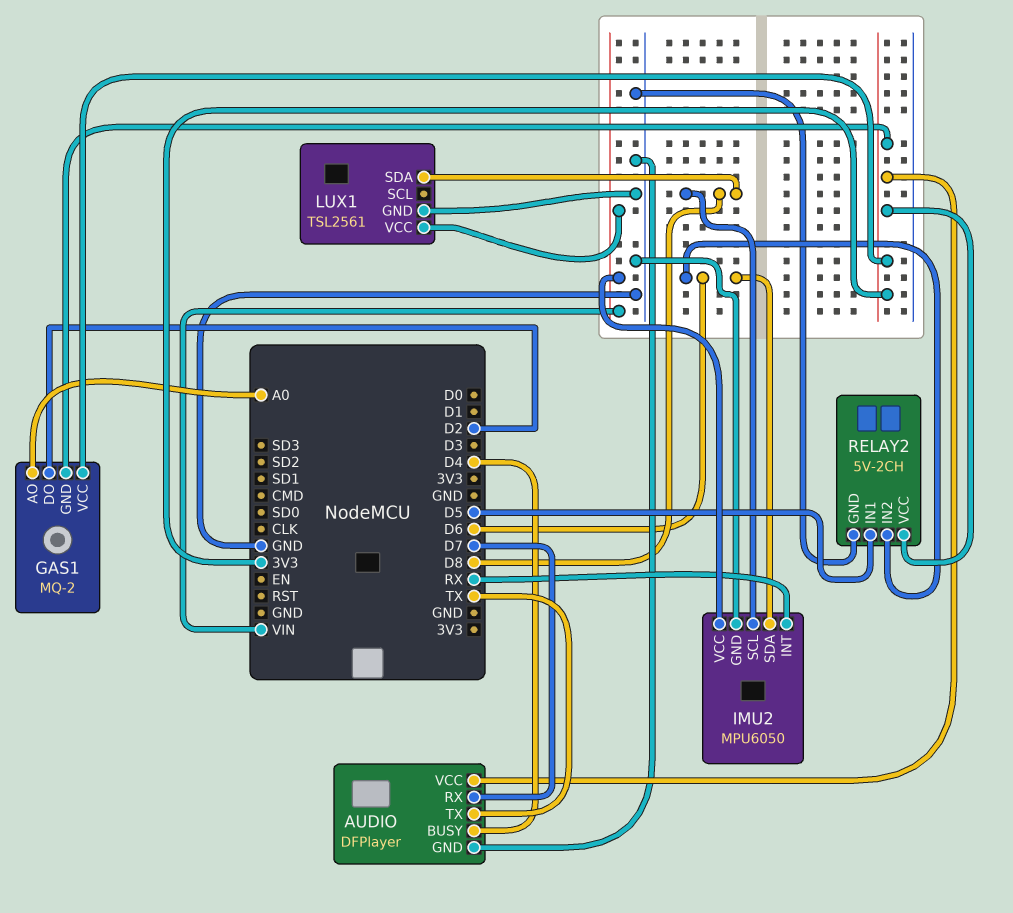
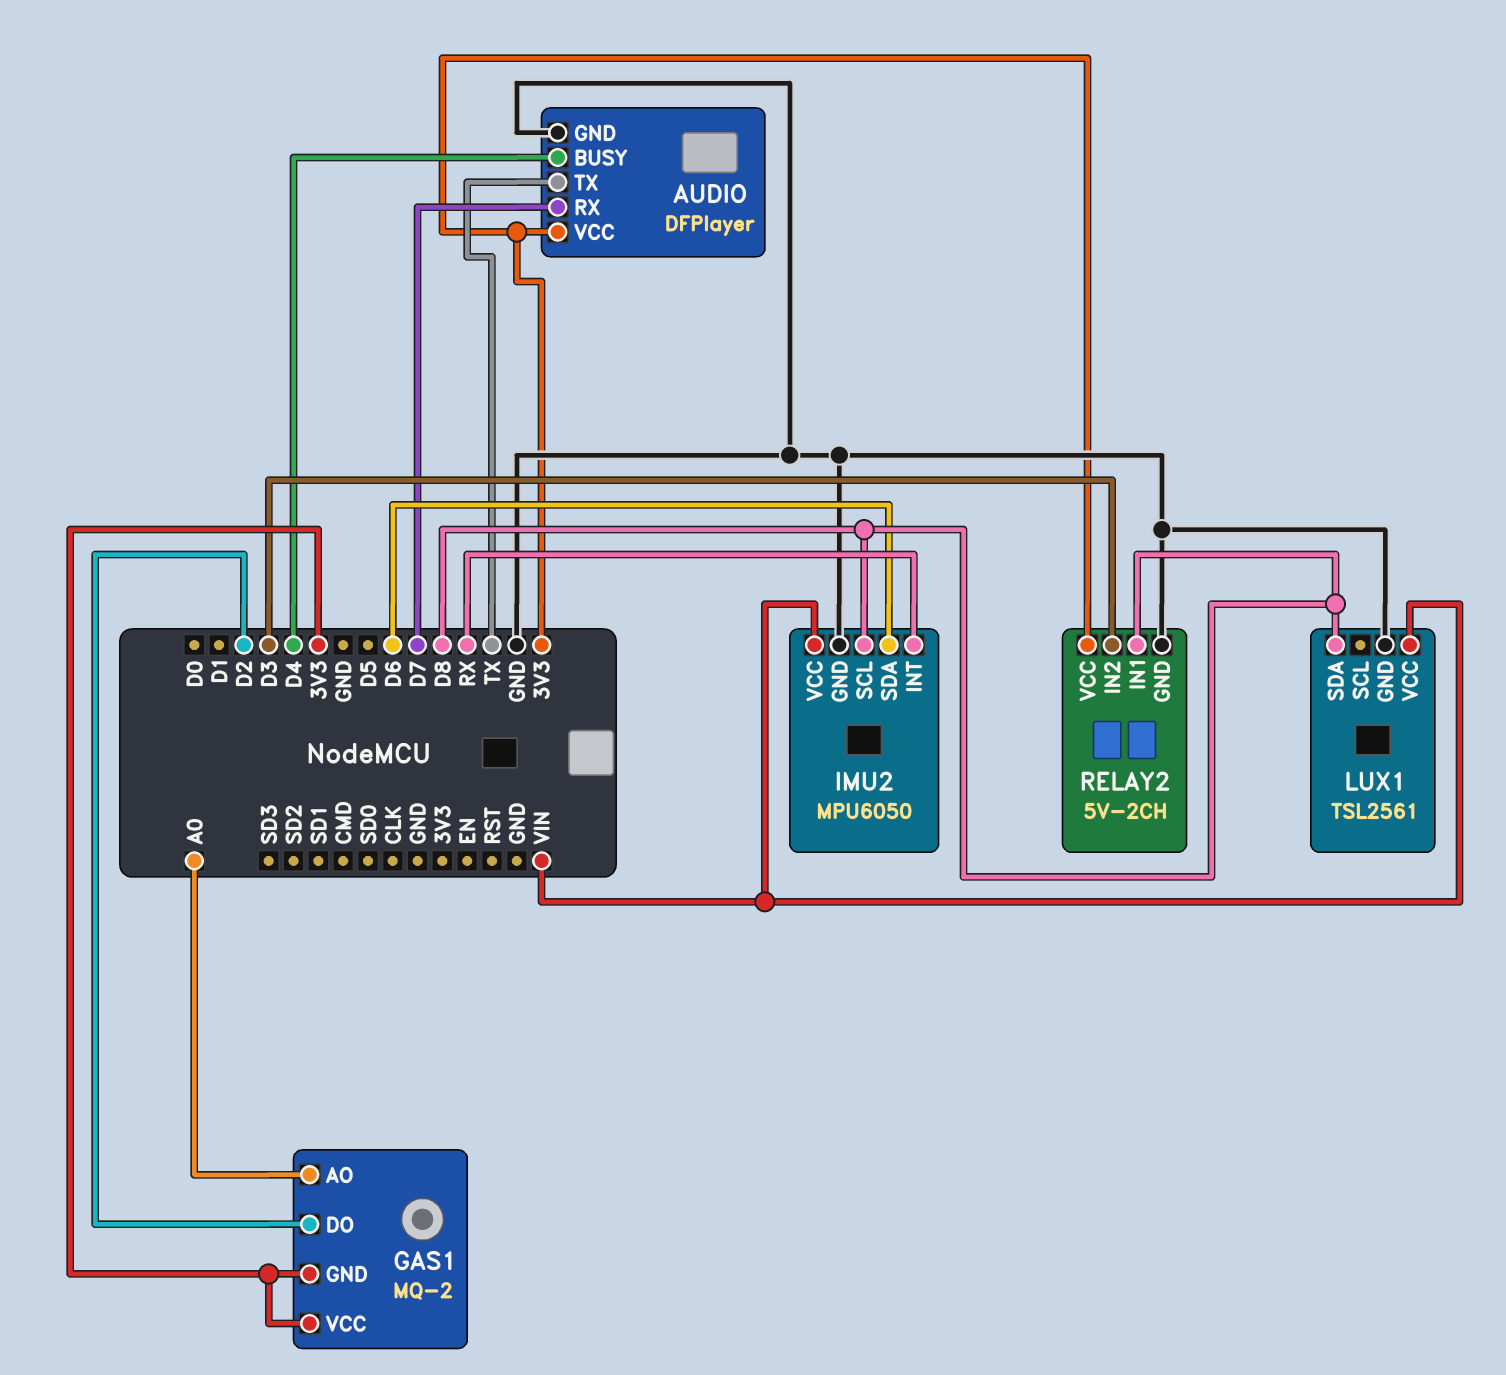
RELAY2 pin IN1: D5 -> D8
RELAY2 pin IN2: D6 -> D3

